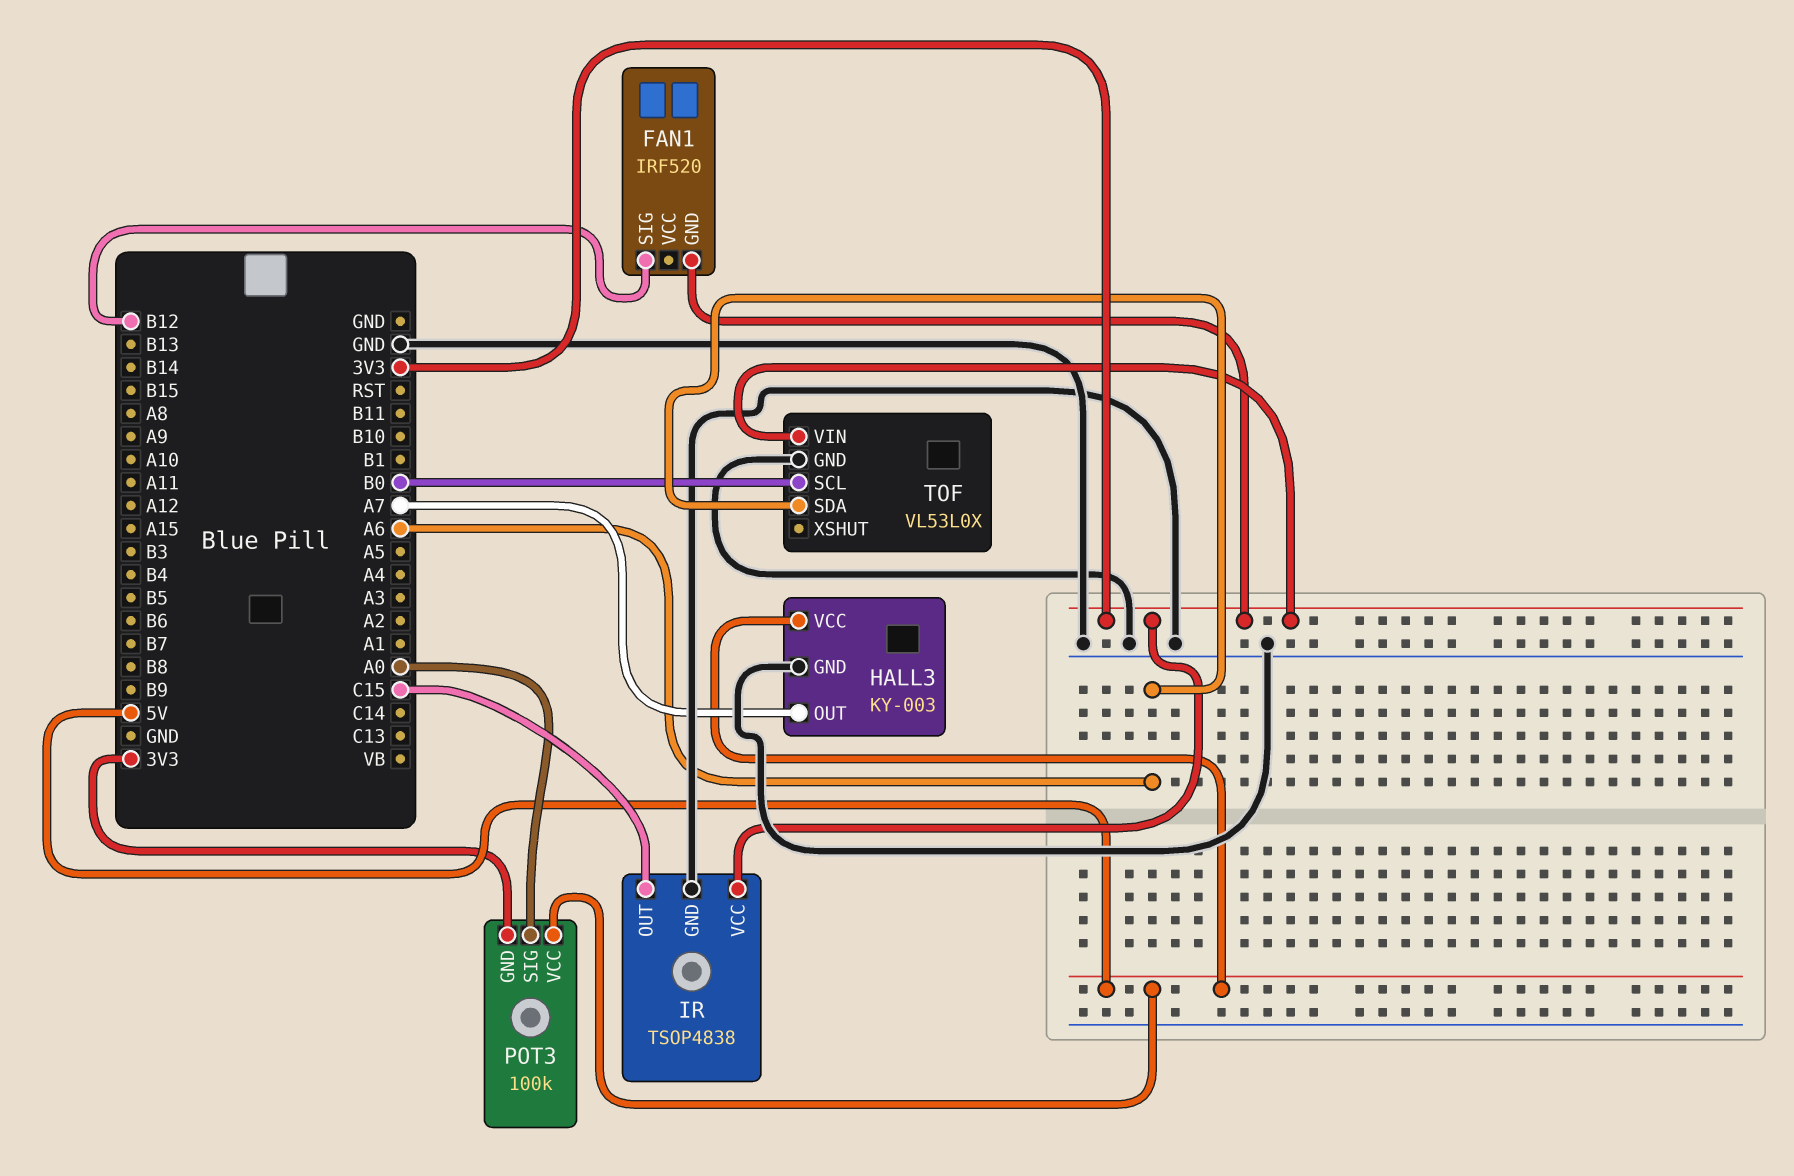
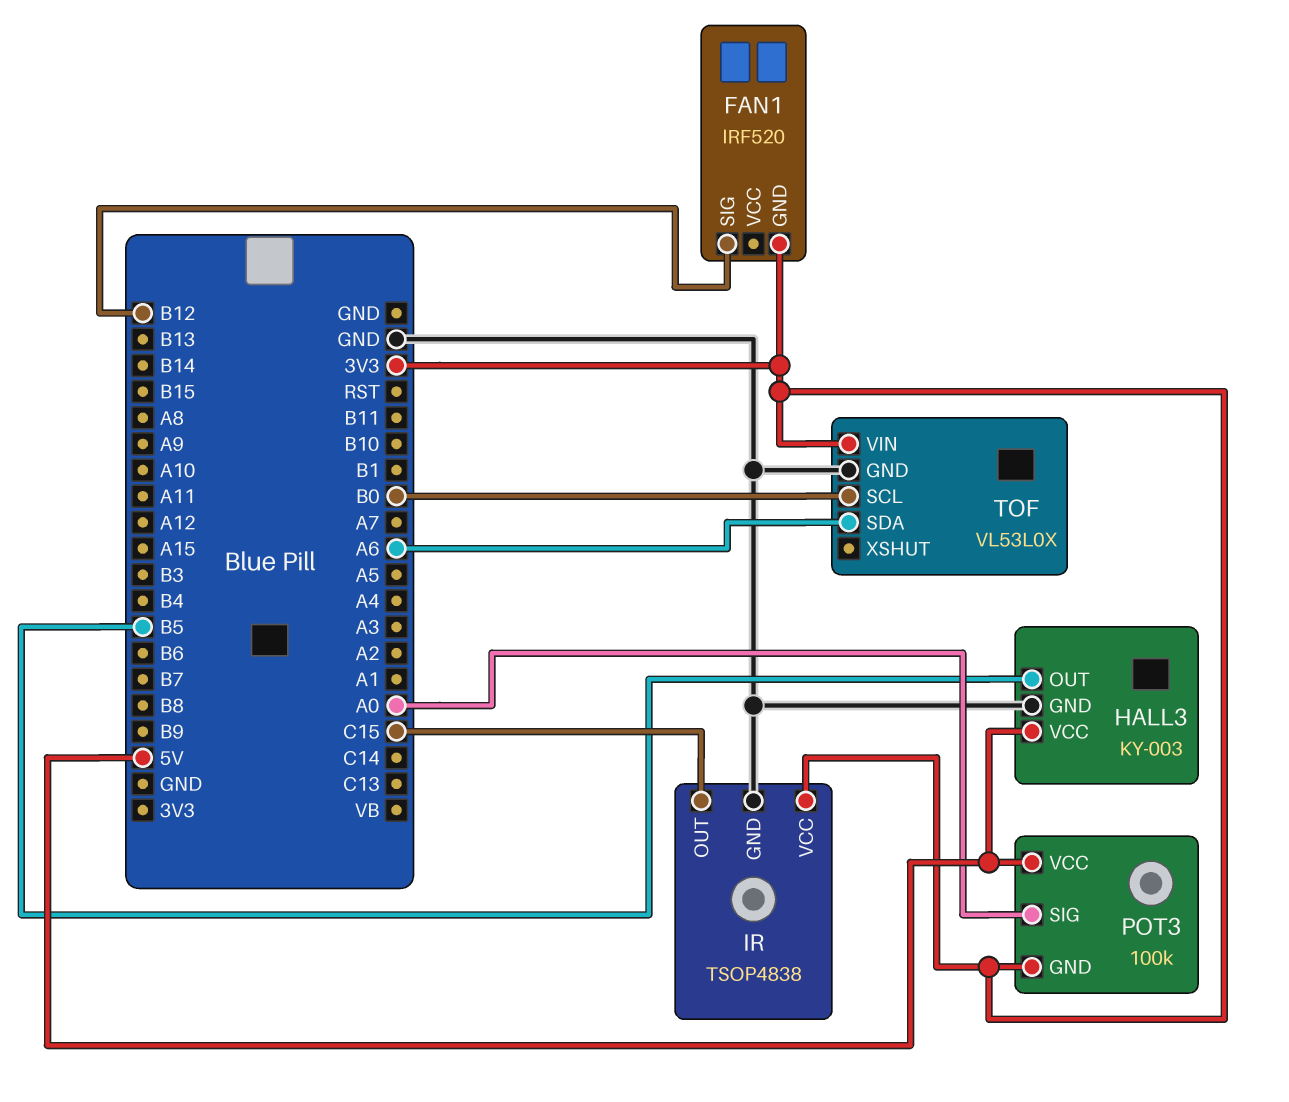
HALL3 pin OUT: A7 -> B5

